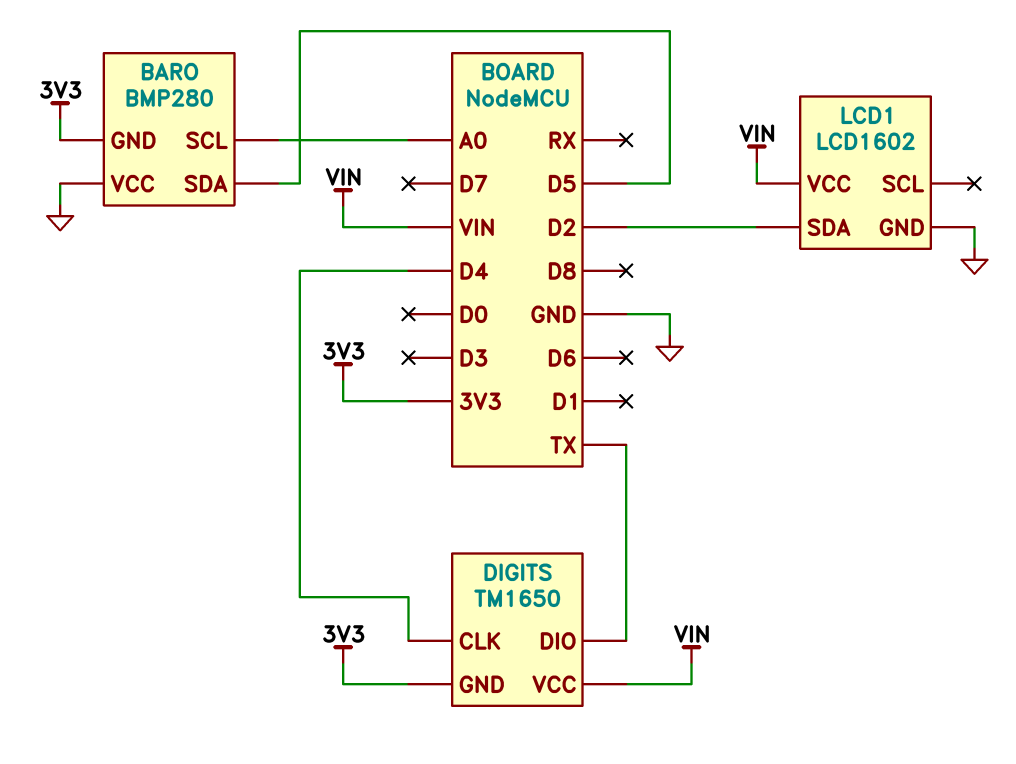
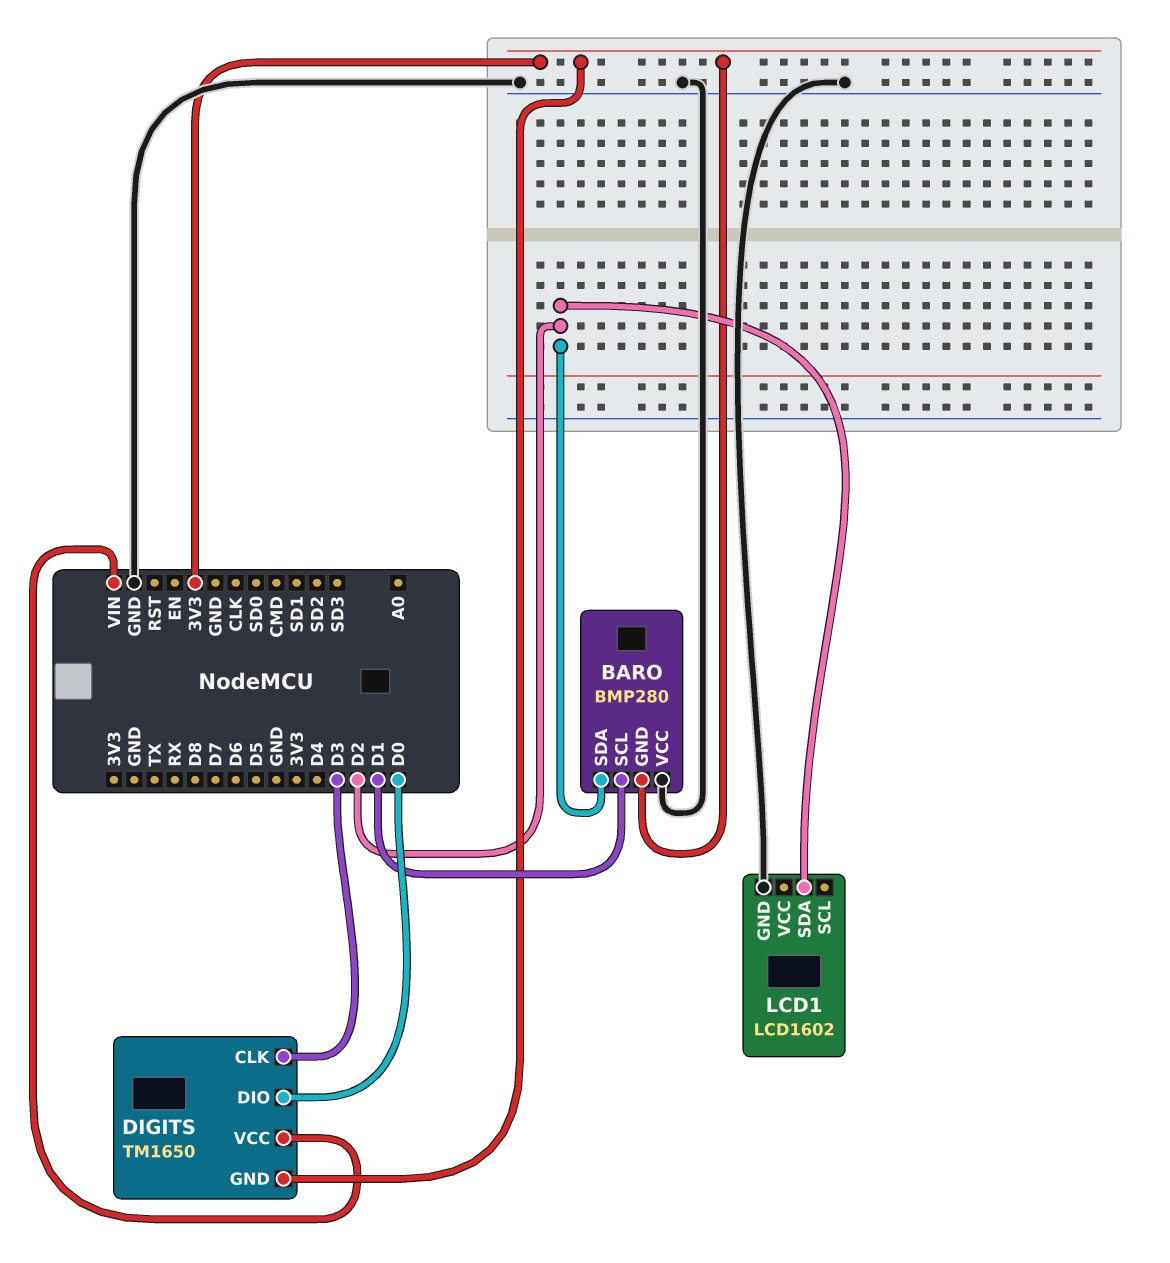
BARO pin SCL: A0 -> D1
BARO pin SDA: D5 -> D2
DIGITS pin CLK: D4 -> D3
DIGITS pin DIO: TX -> D0
LCD1 pin VCC: VIN -> none

